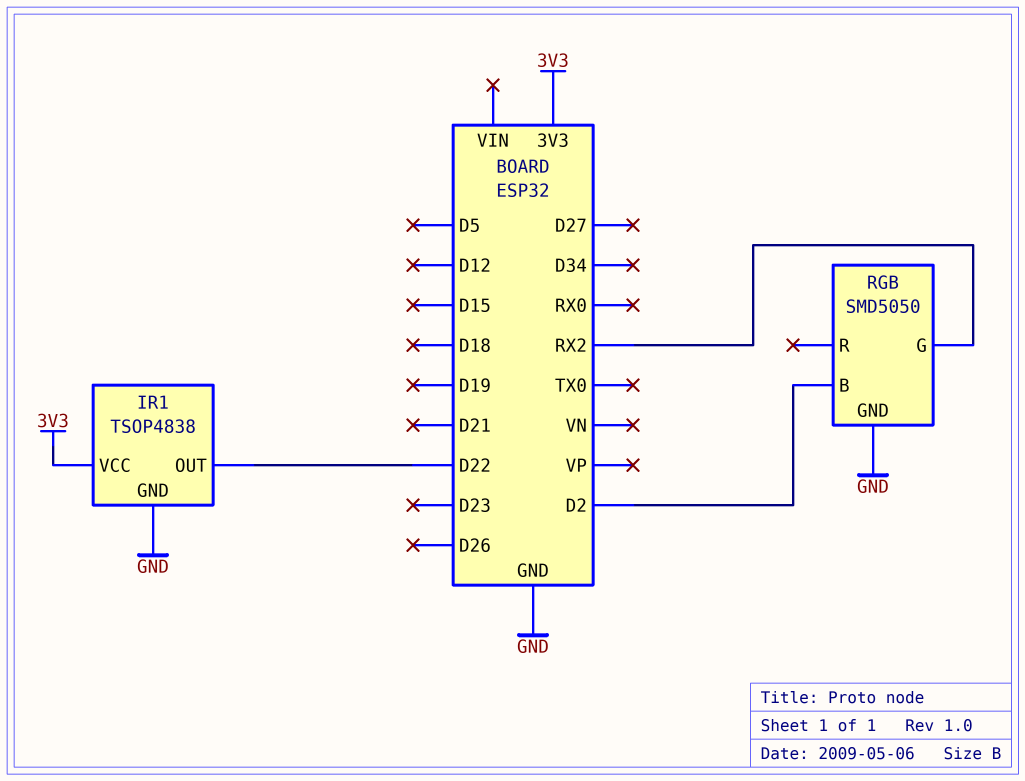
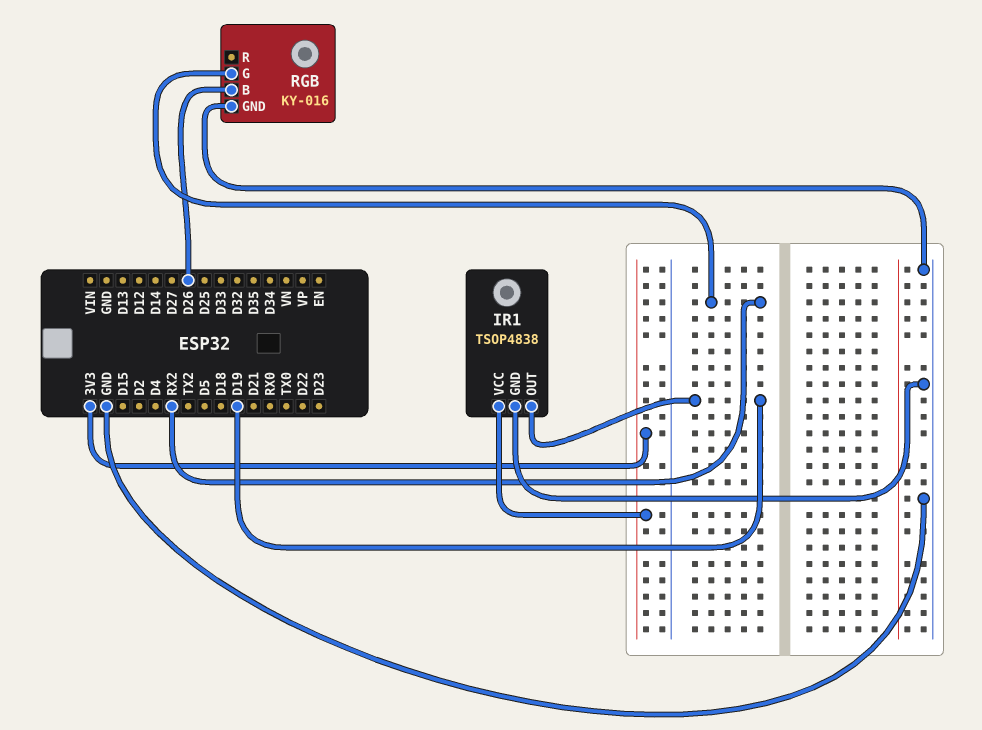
IR1 pin OUT: D22 -> D19
RGB: SMD5050 -> KY-016
RGB pin B: D2 -> D26

